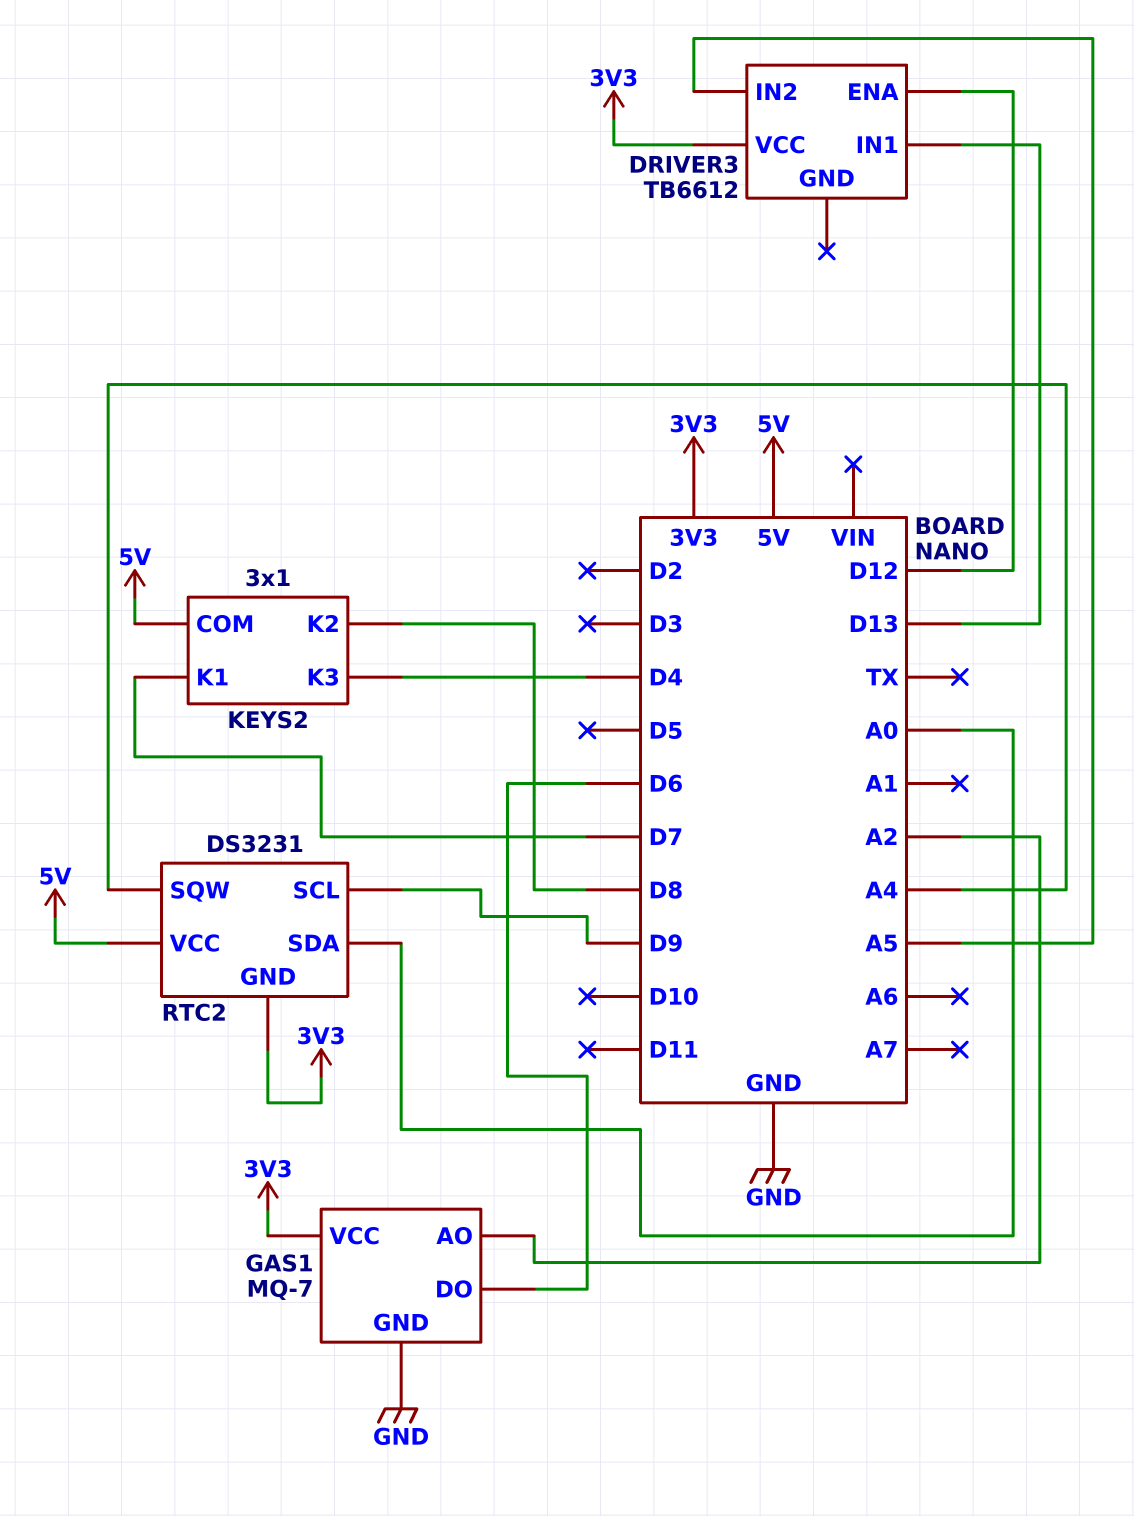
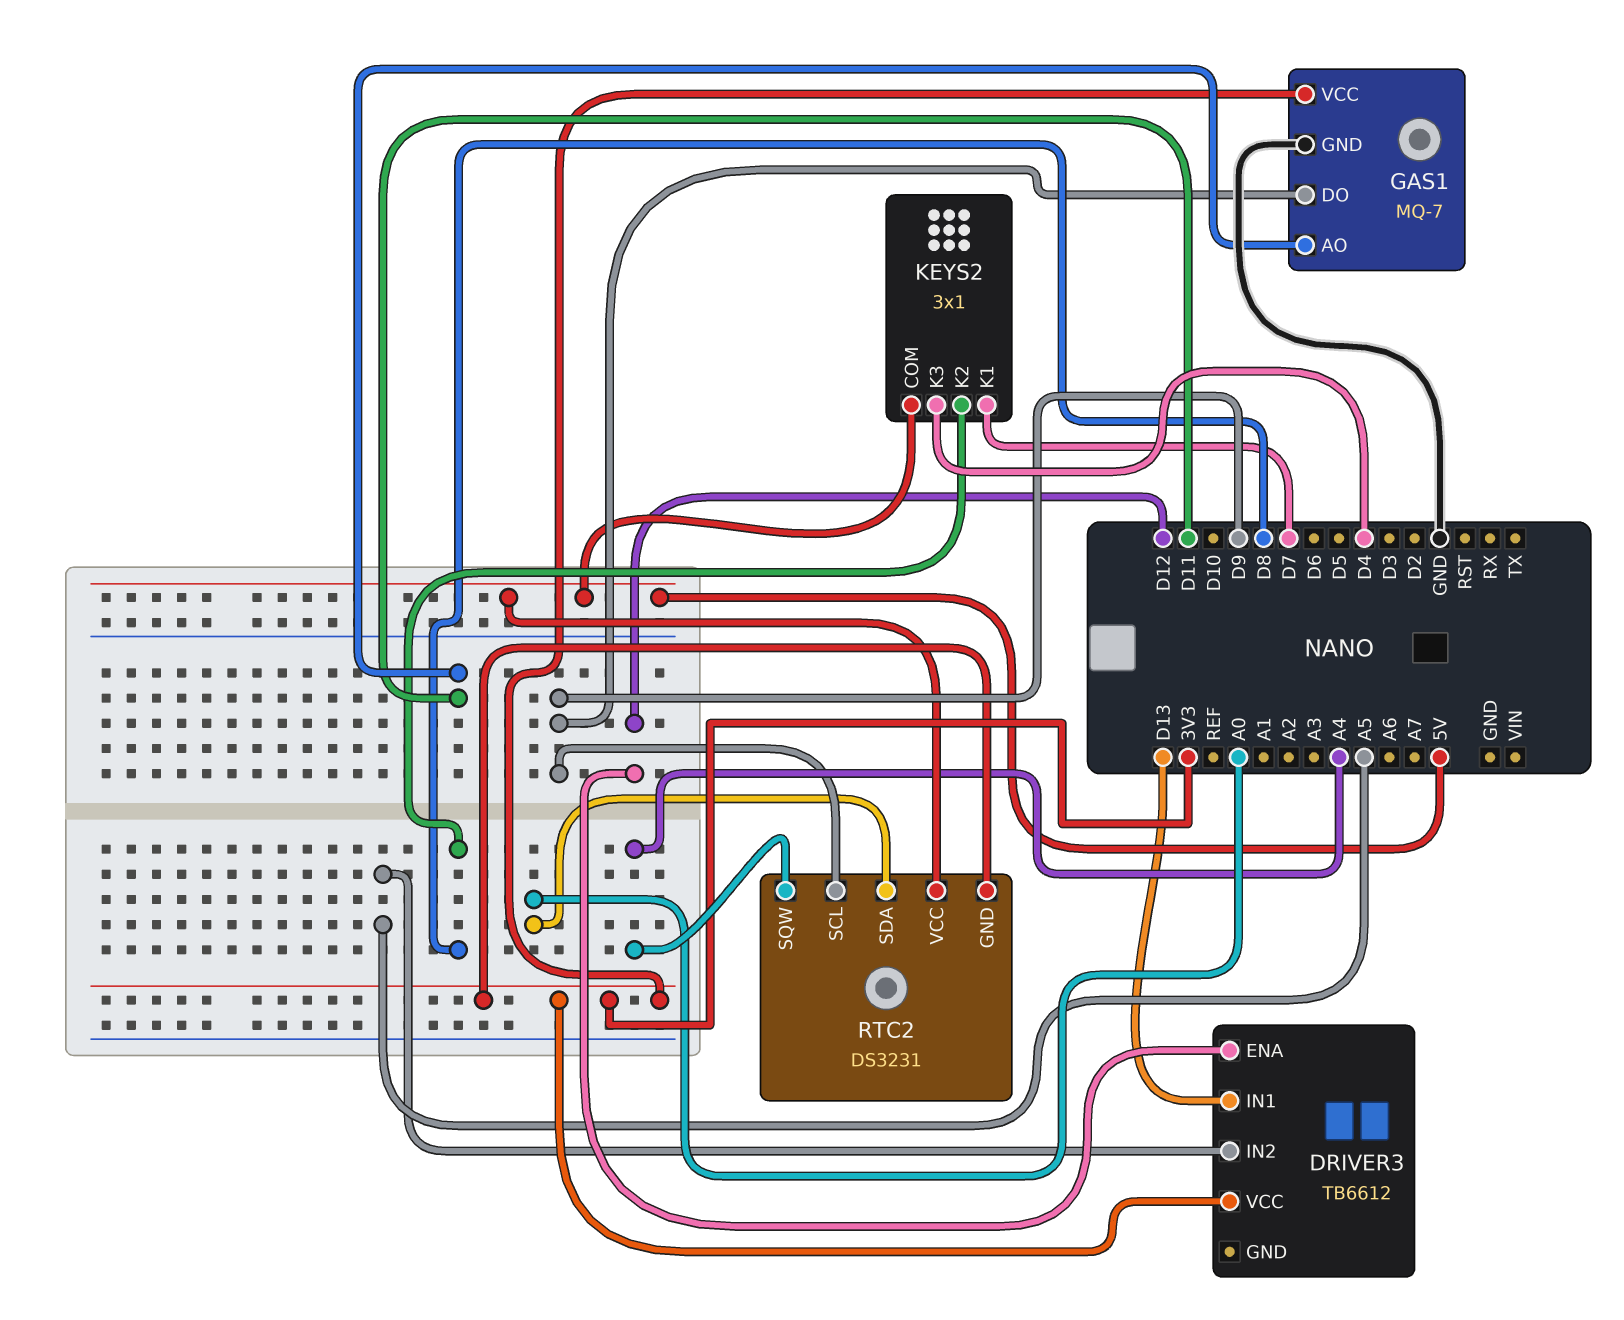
GAS1 pin AO: A2 -> D11
GAS1 pin DO: D6 -> D9

